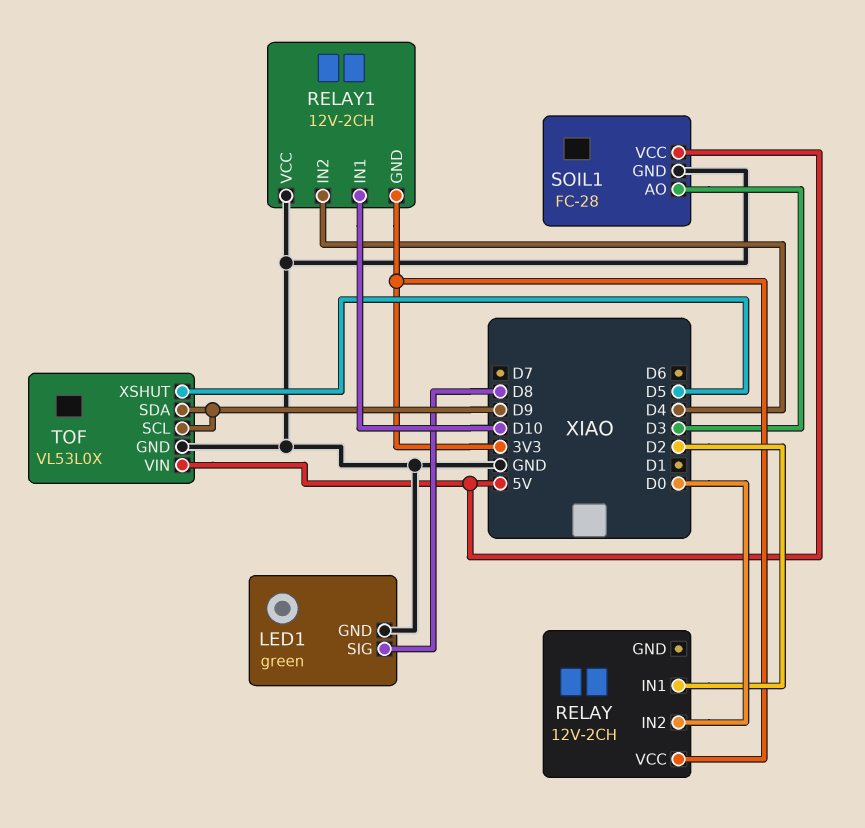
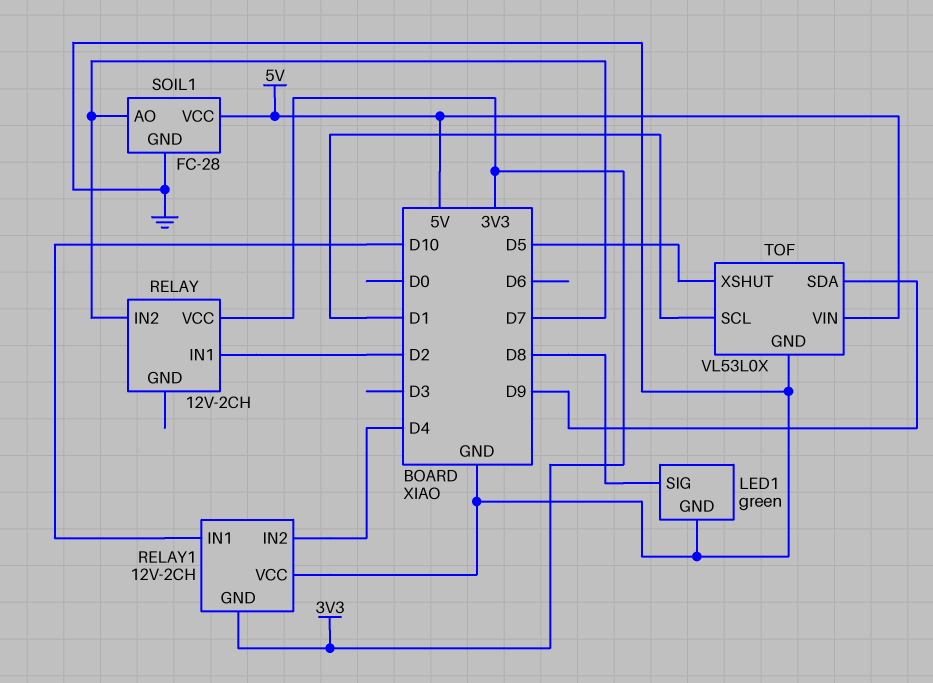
RELAY pin IN2: D0 -> D7
SOIL1 pin AO: D3 -> D7
TOF pin SCL: D9 -> D1

